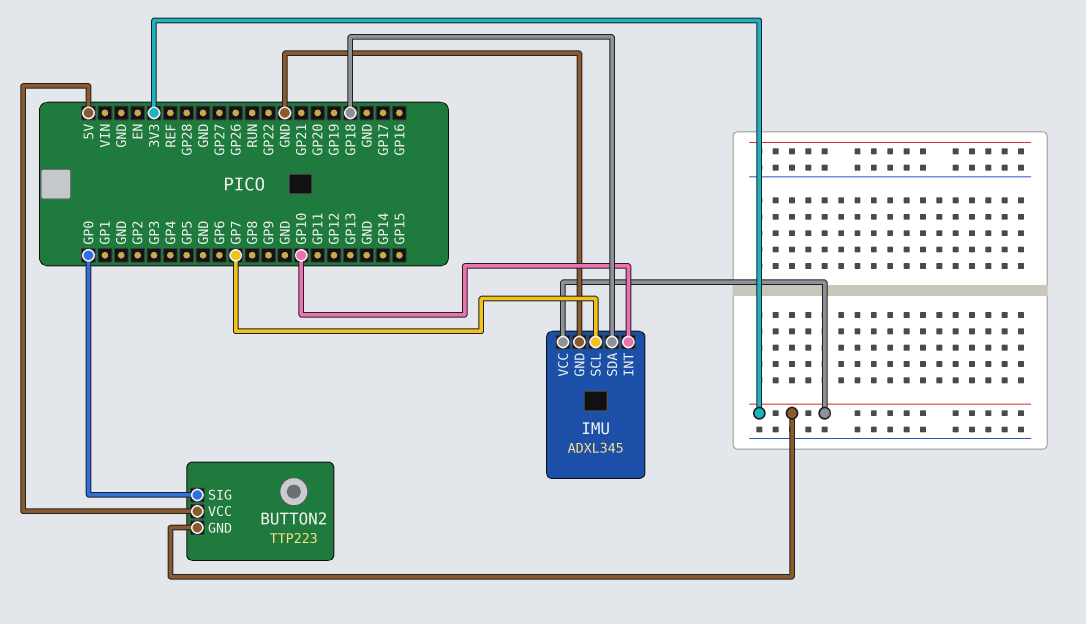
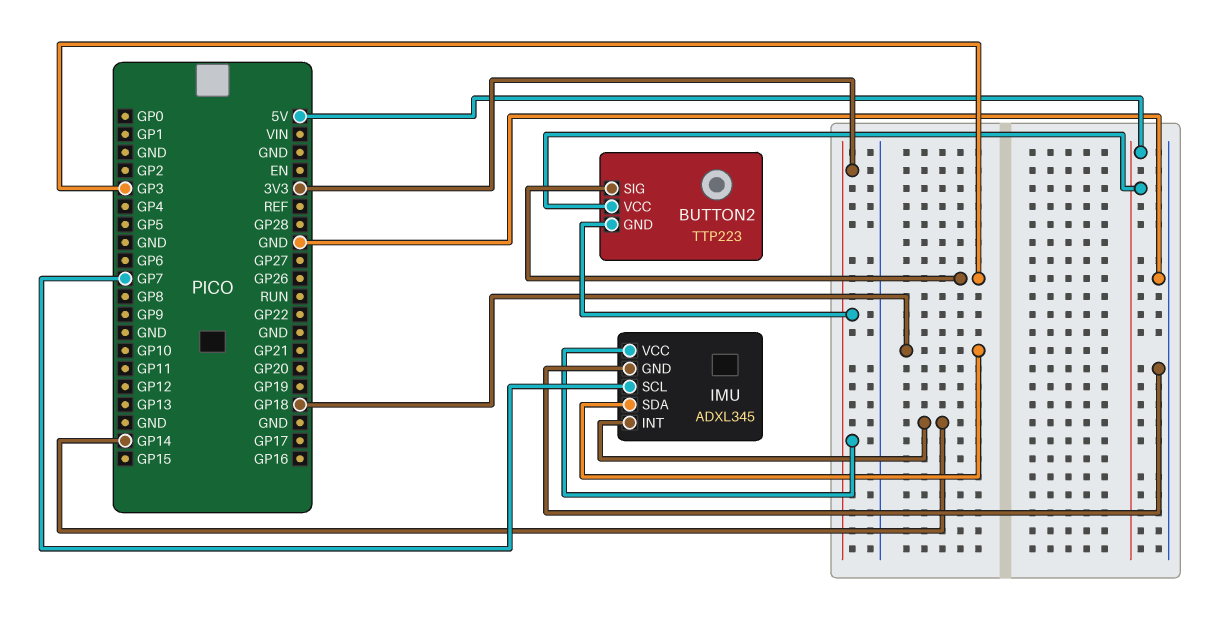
BUTTON2 pin SIG: GP0 -> GP3
IMU pin INT: GP10 -> GP14

